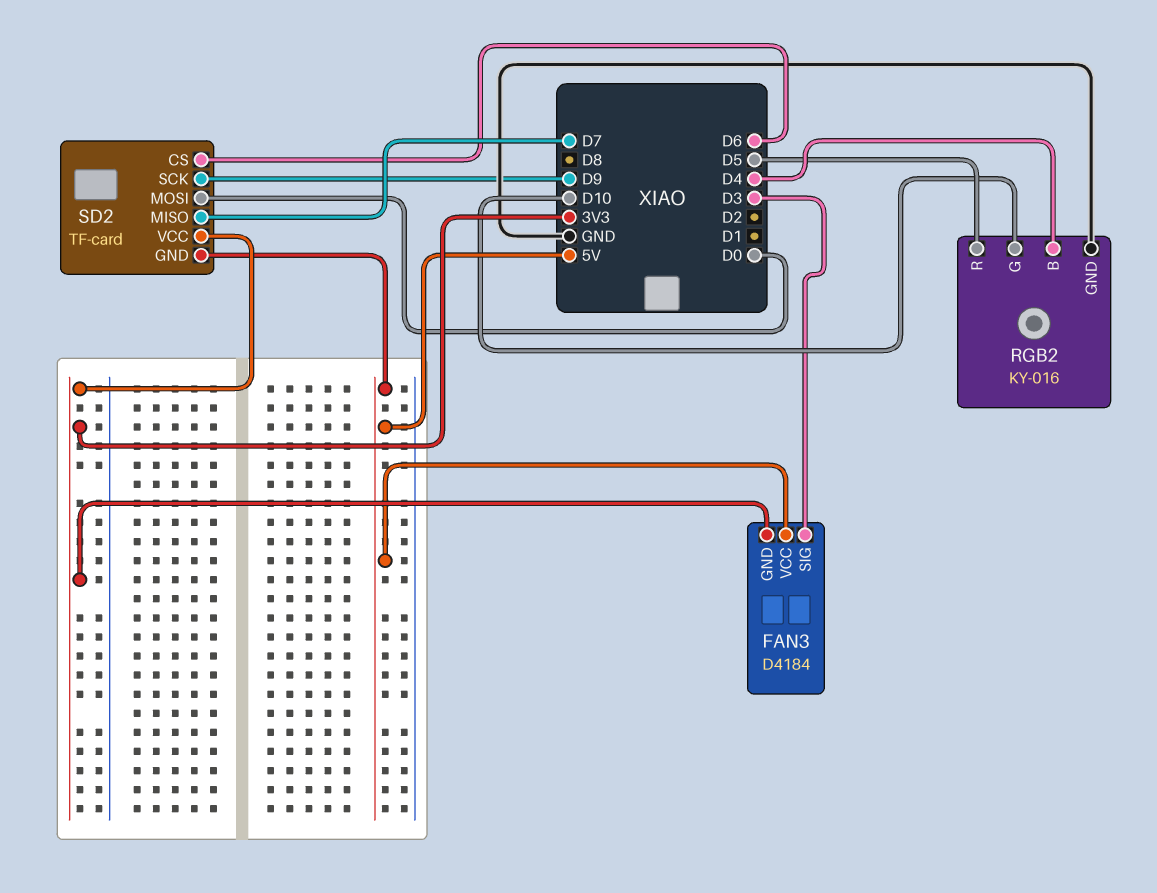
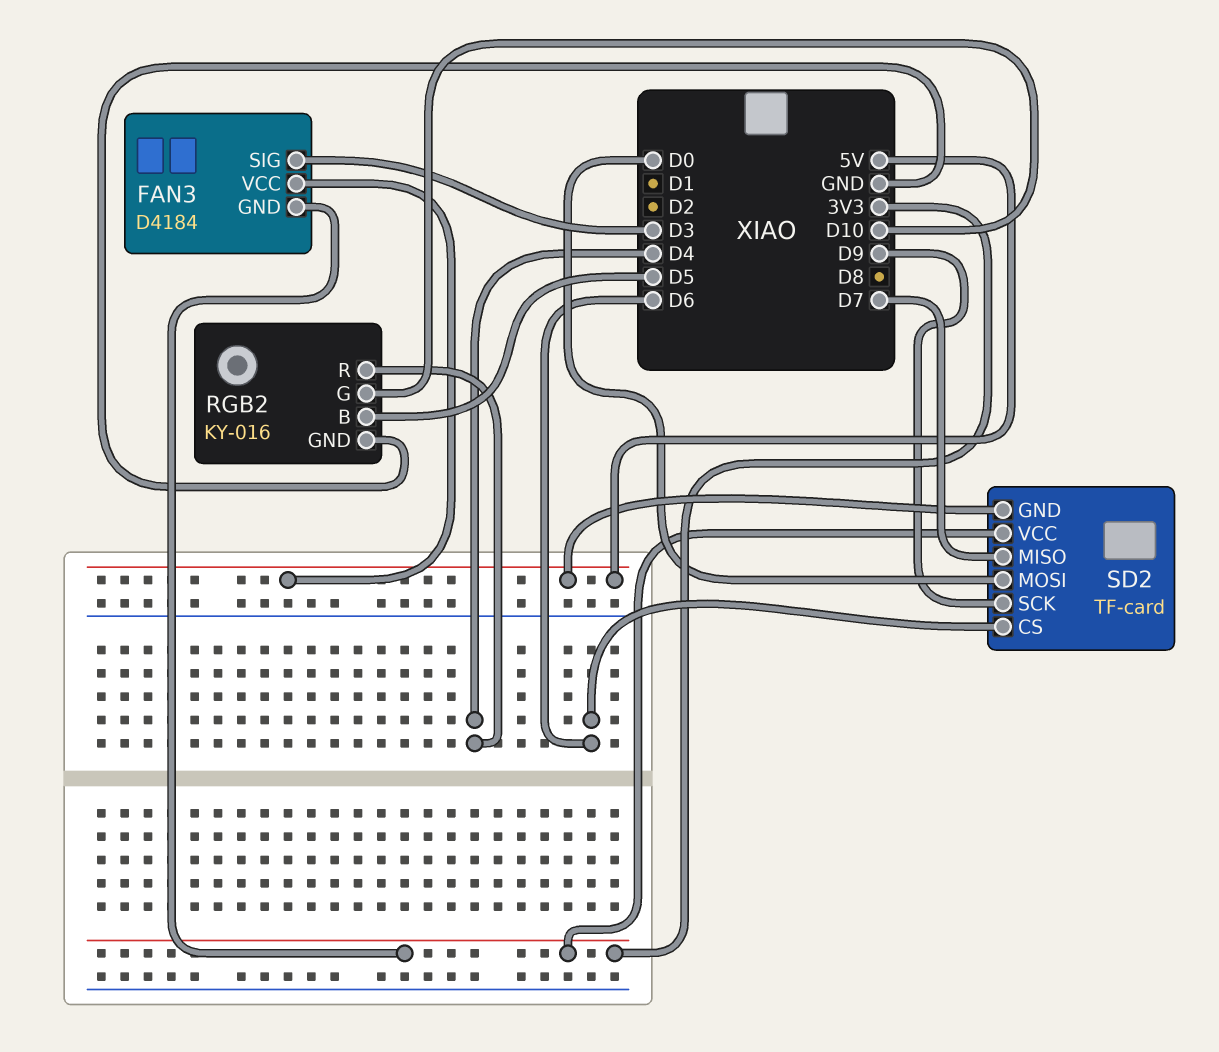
RGB2 pin B: D4 -> D5
RGB2 pin R: D5 -> D4

